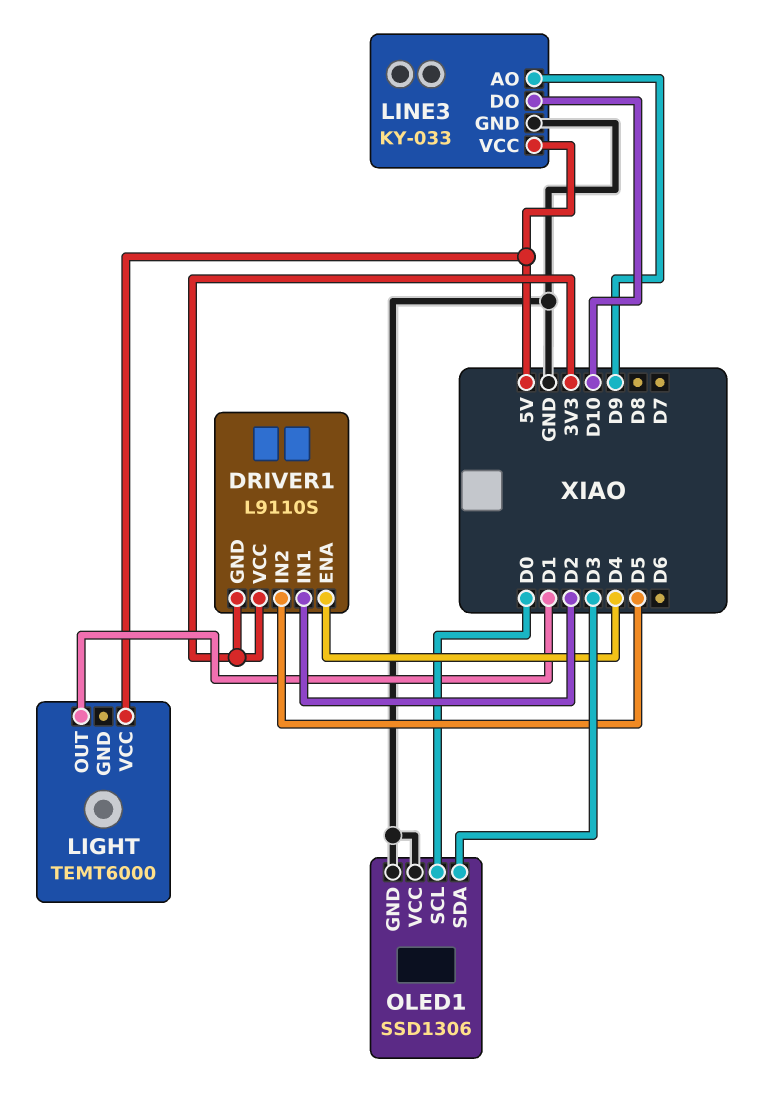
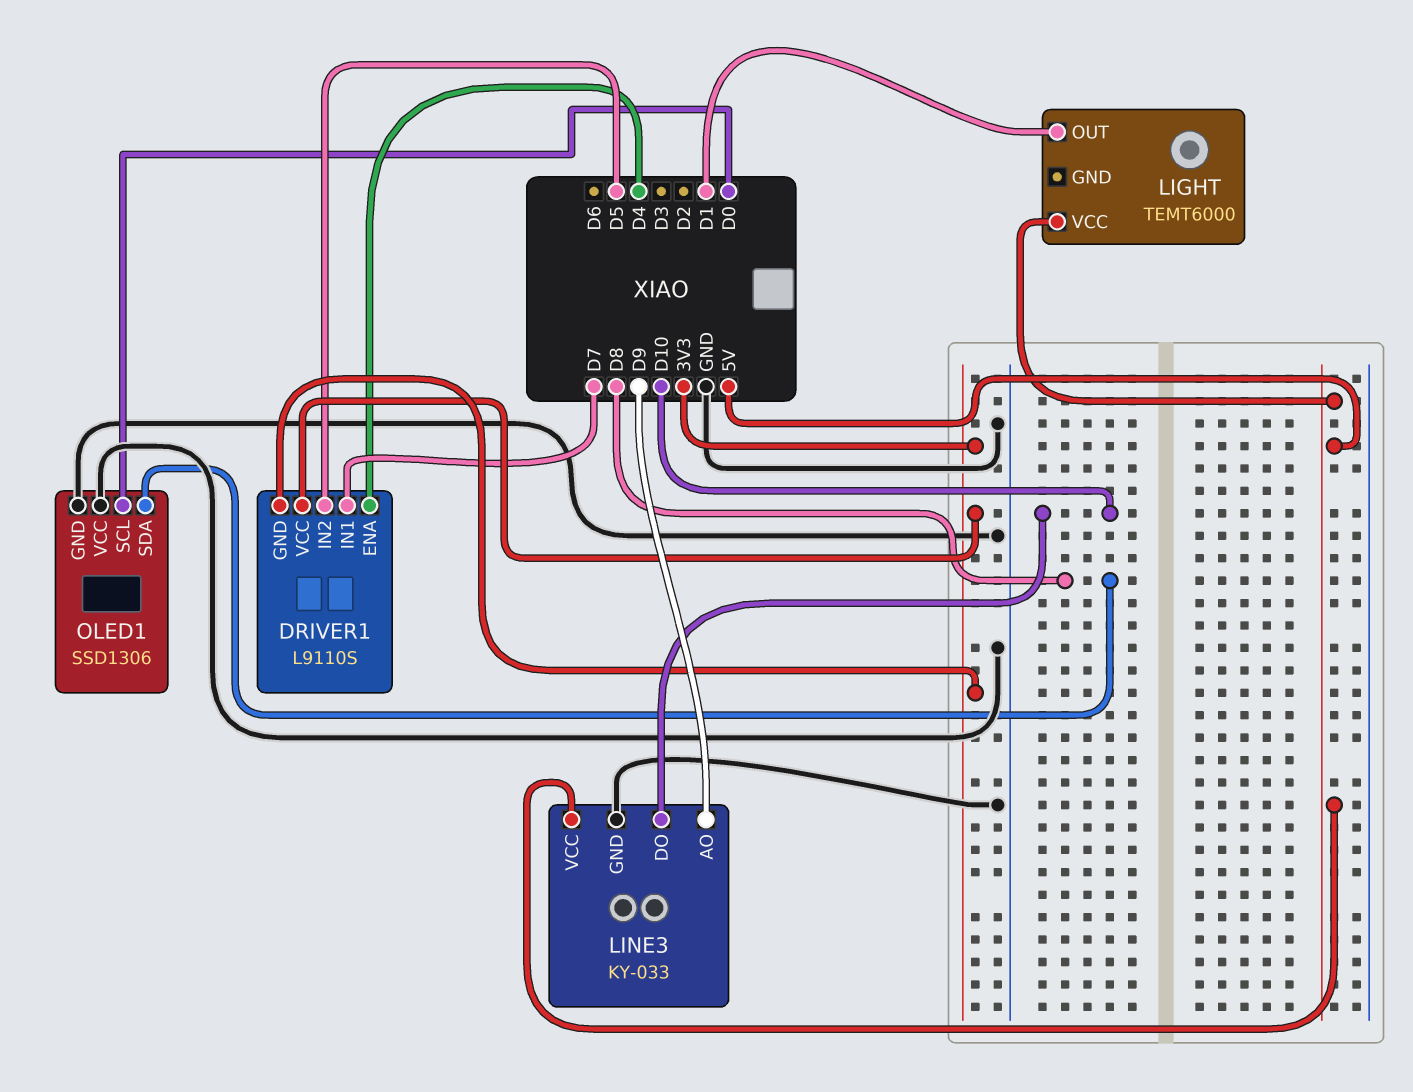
DRIVER1 pin IN1: D2 -> D7
OLED1 pin SDA: D3 -> D8

